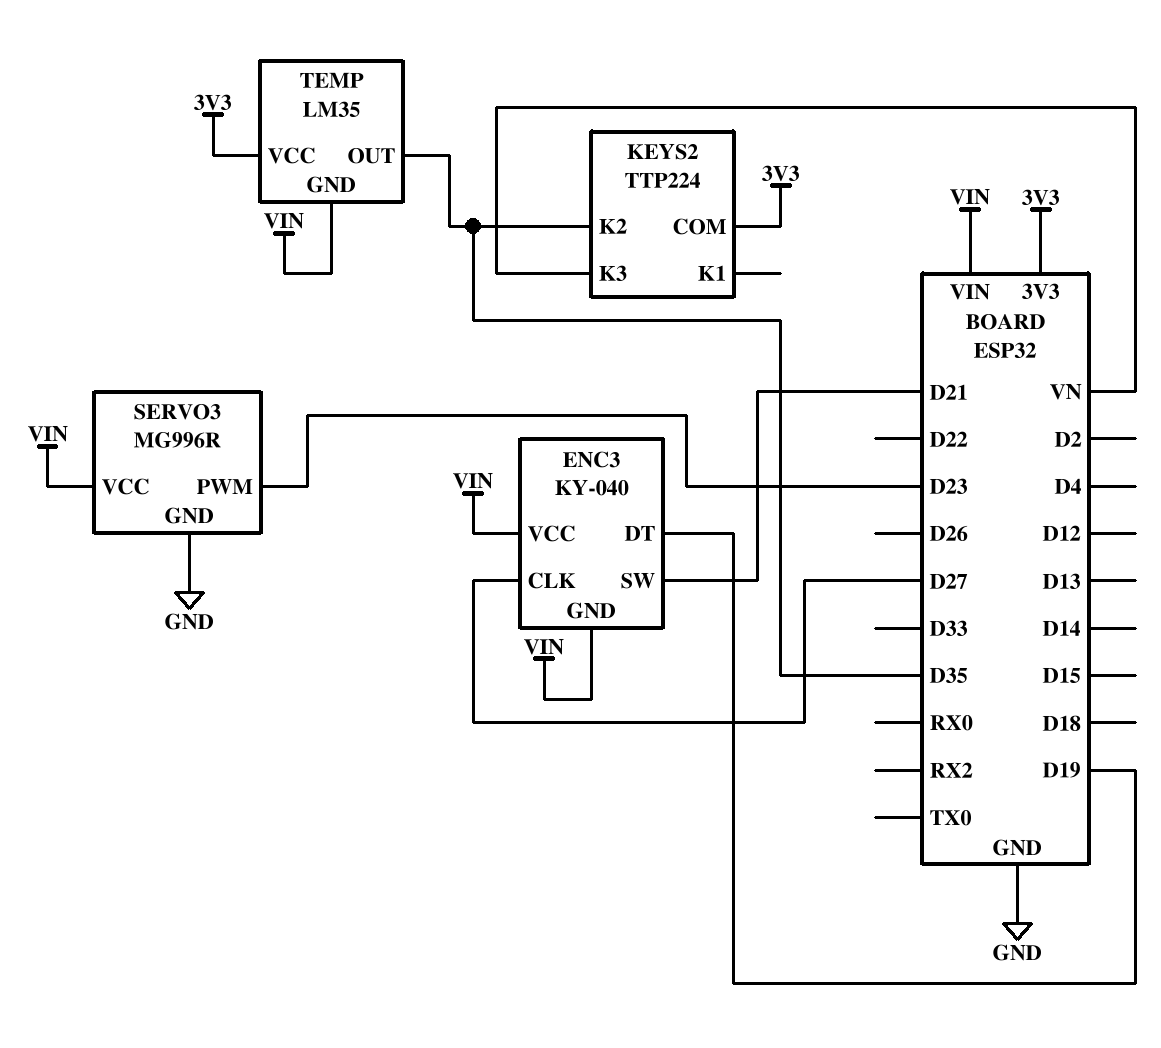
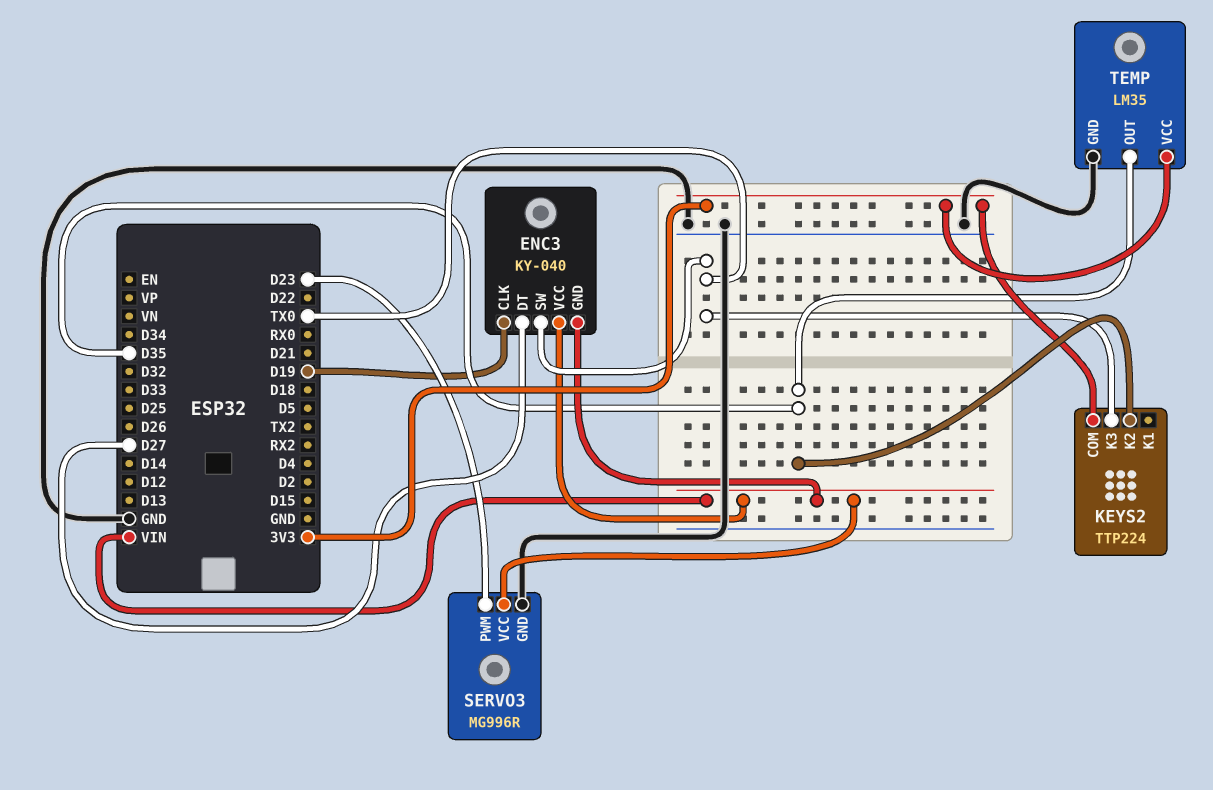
ENC3 pin CLK: D27 -> D19
ENC3 pin DT: D19 -> D27
ENC3 pin SW: D21 -> TX0
KEYS2 pin K3: VN -> TX0
TEMP pin GND: VIN -> GND

